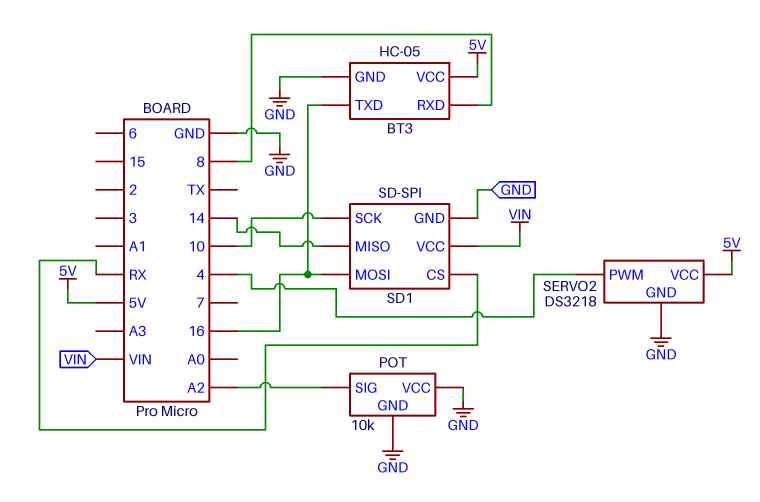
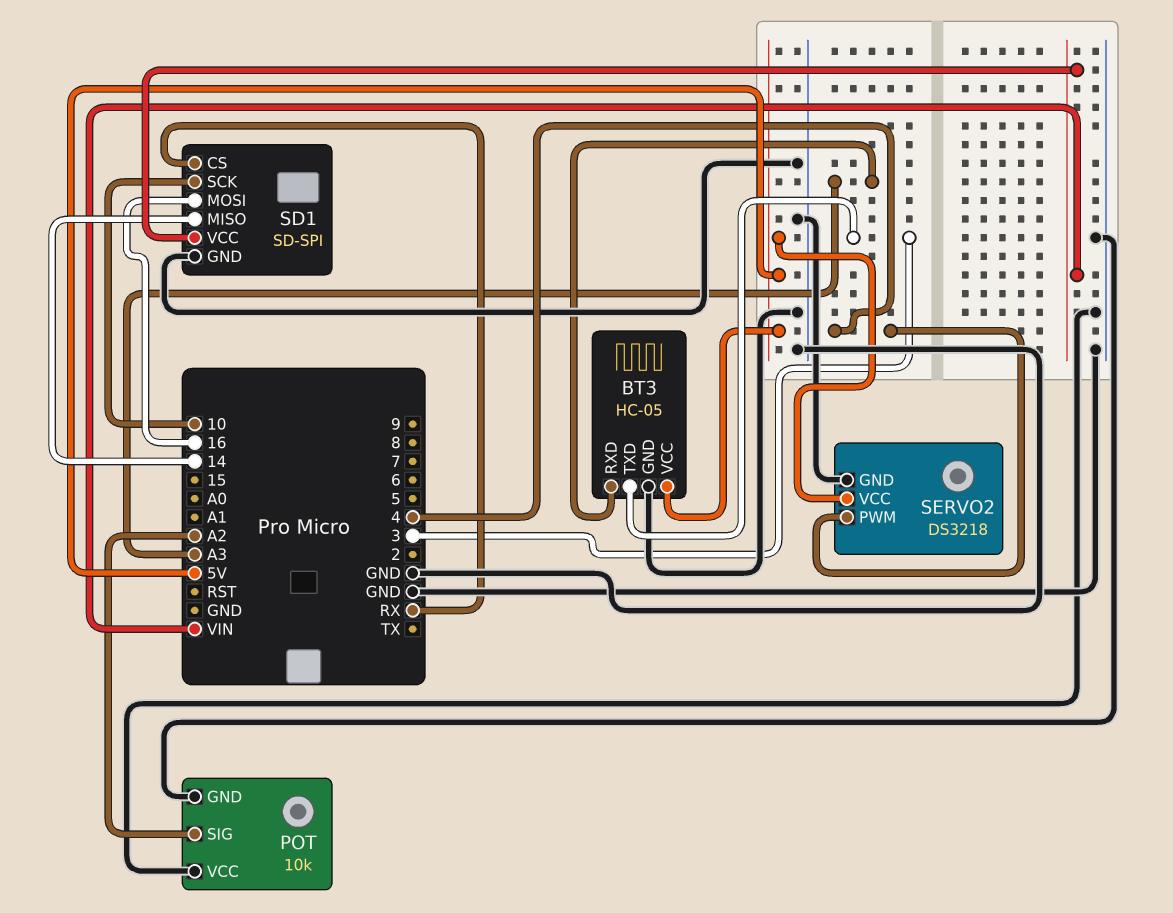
BT3 pin RXD: 8 -> A3
BT3 pin TXD: 16 -> 3

